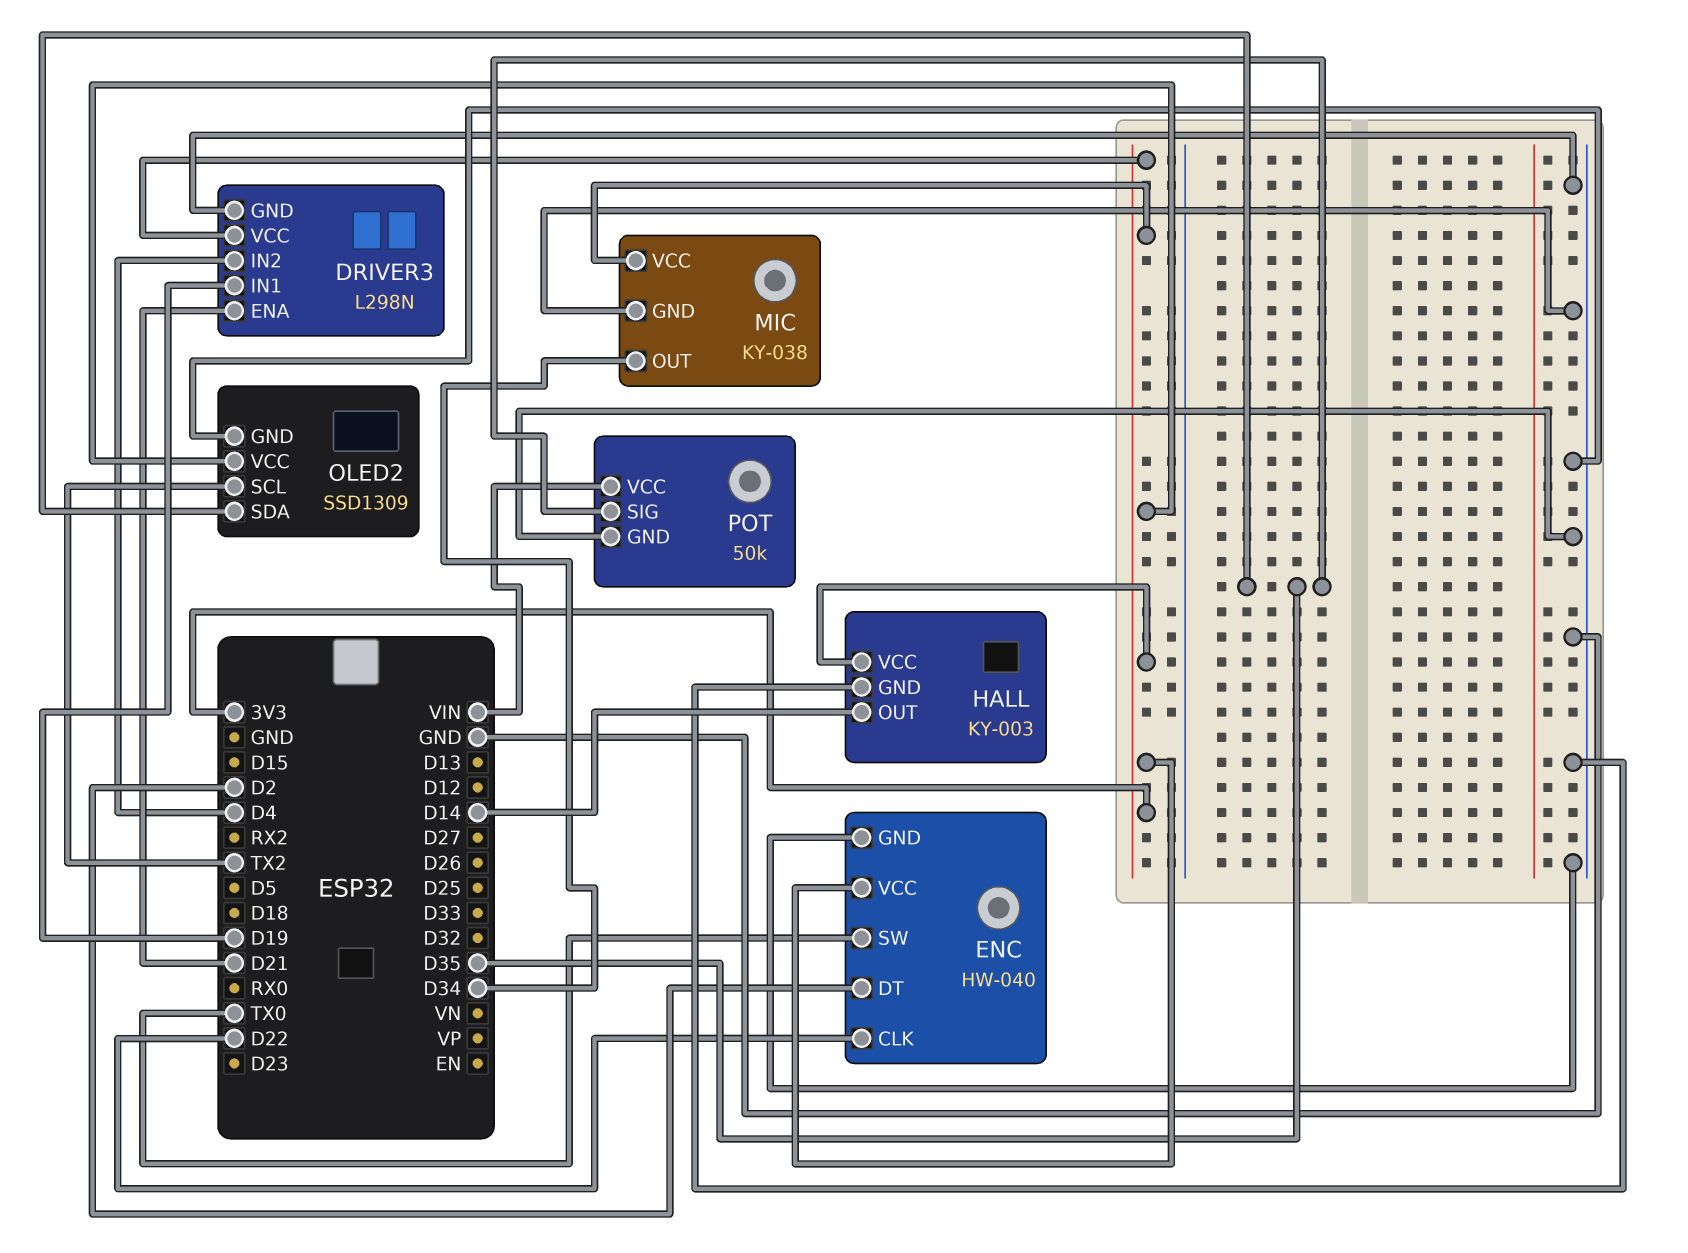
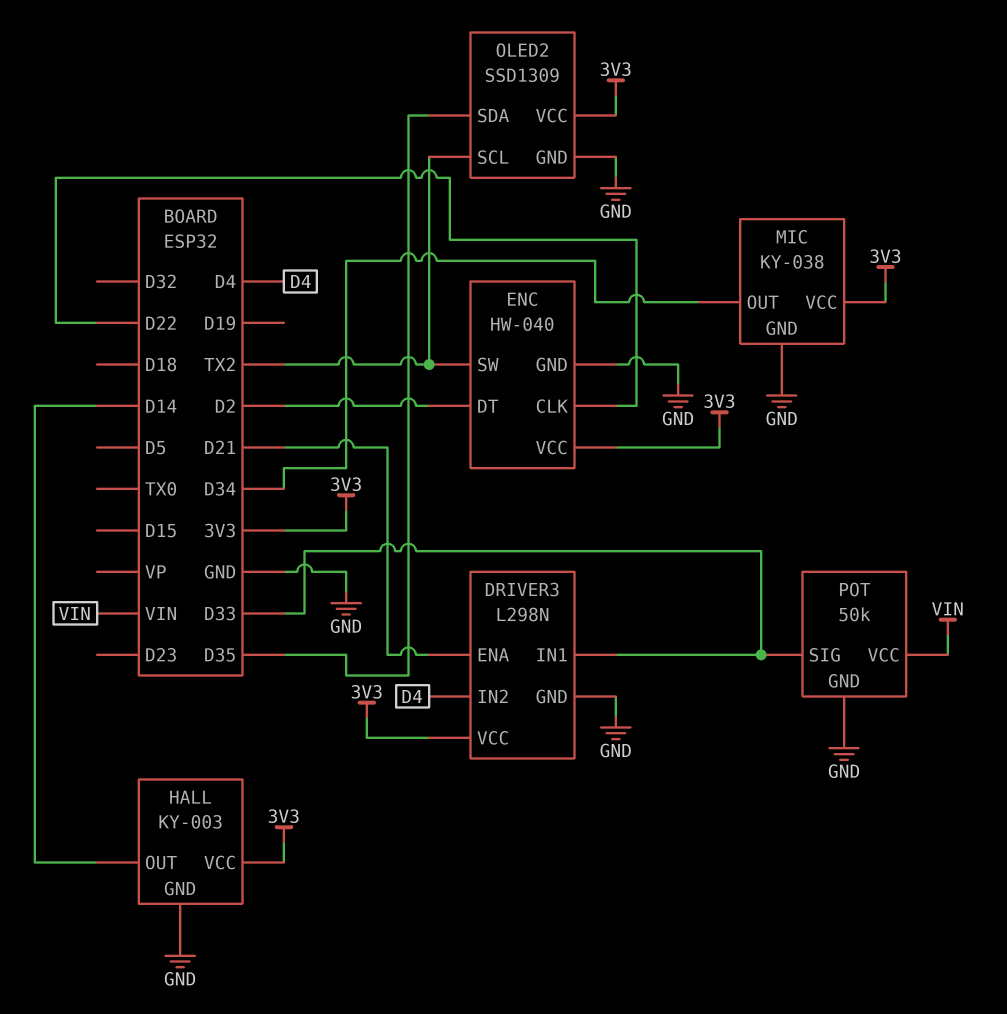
DRIVER3 pin IN1: D19 -> D33
ENC pin SW: TX0 -> TX2
POT pin SIG: D35 -> D33

